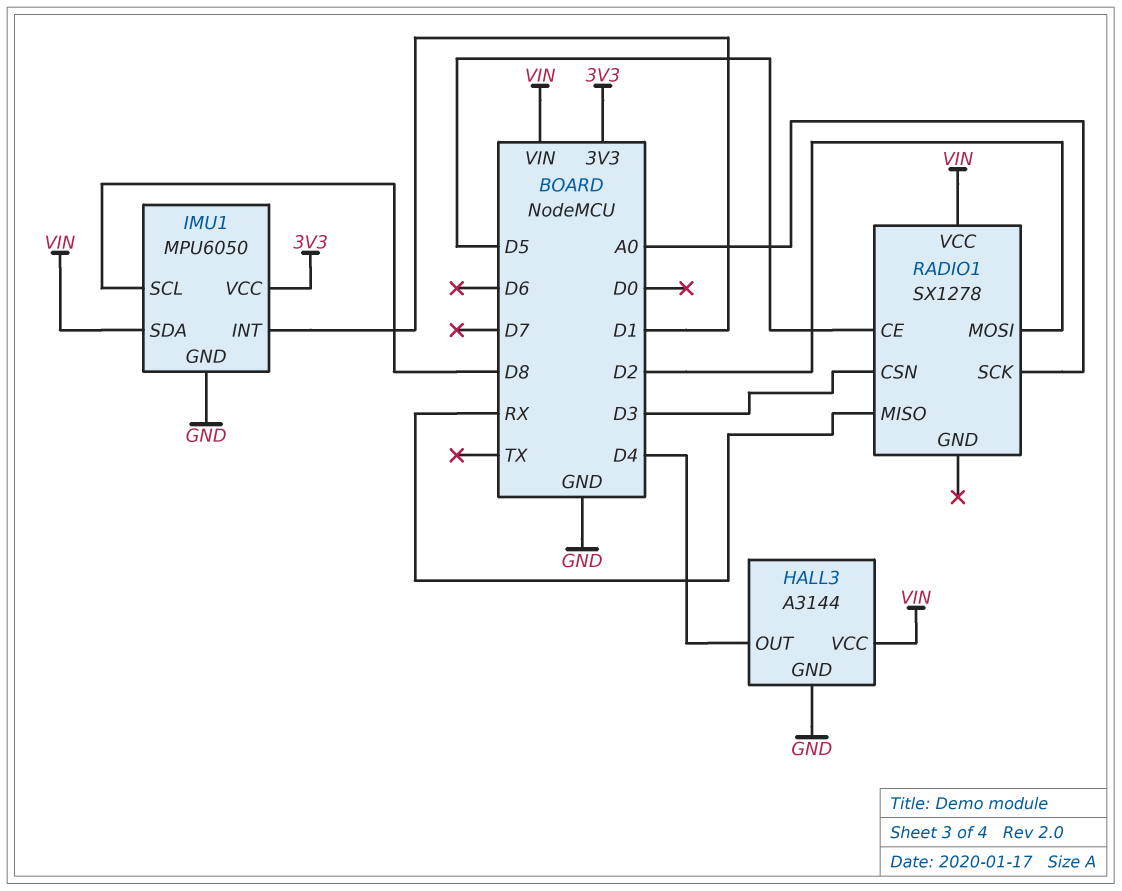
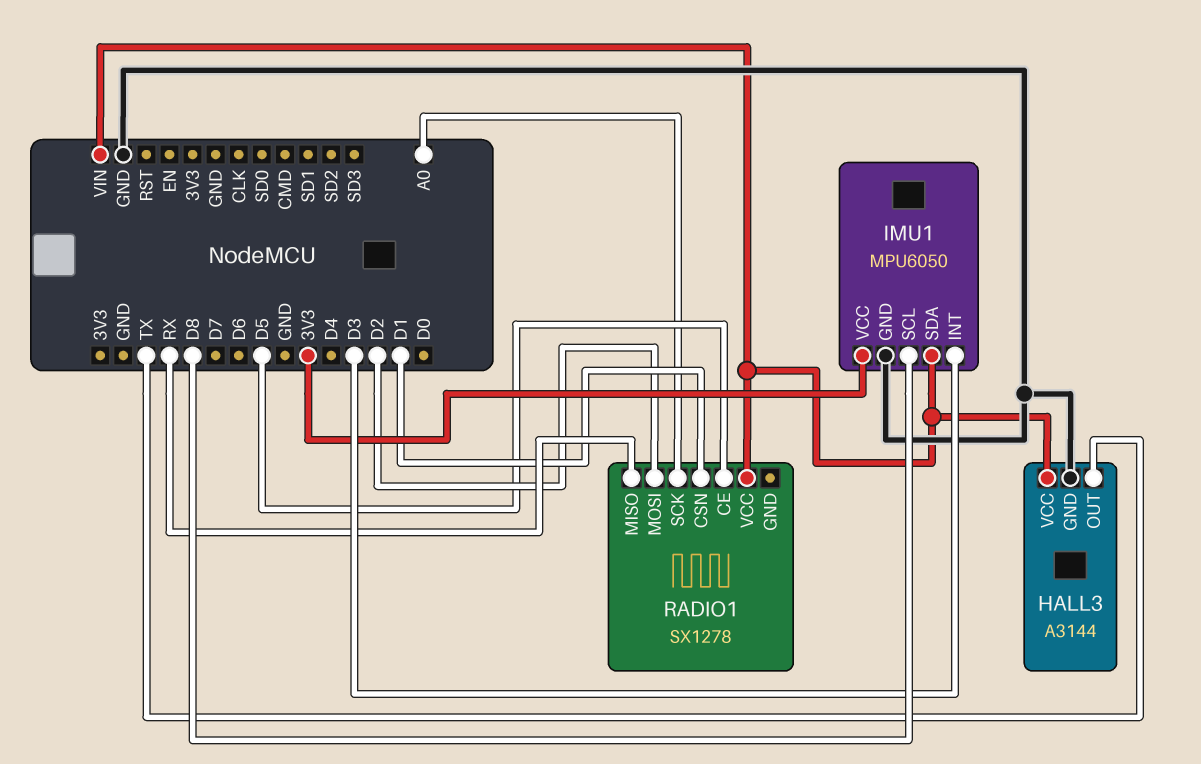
HALL3 pin OUT: D4 -> TX
IMU1 pin INT: D1 -> D3
RADIO1 pin CSN: D3 -> D1

